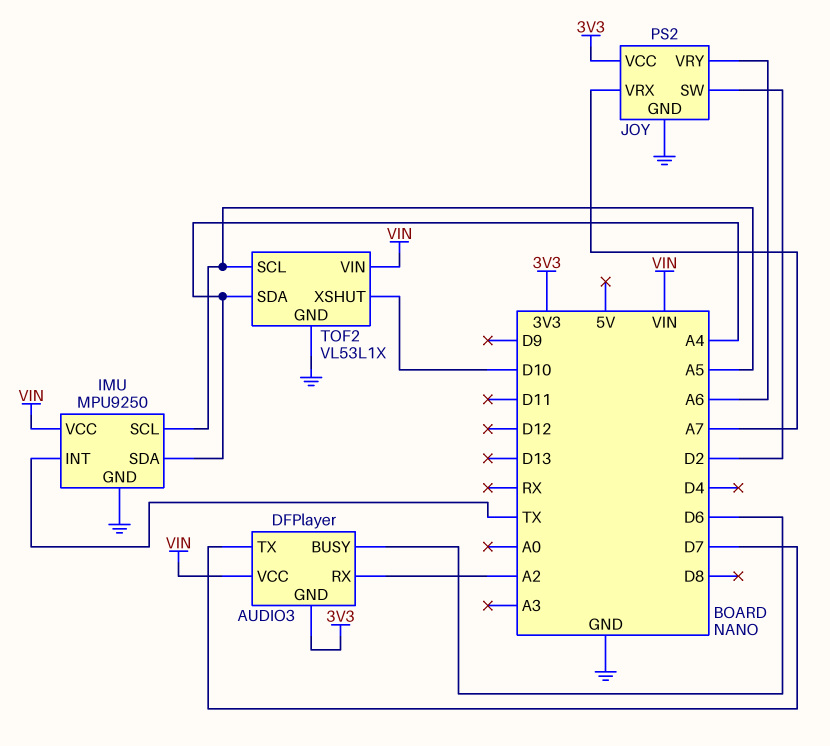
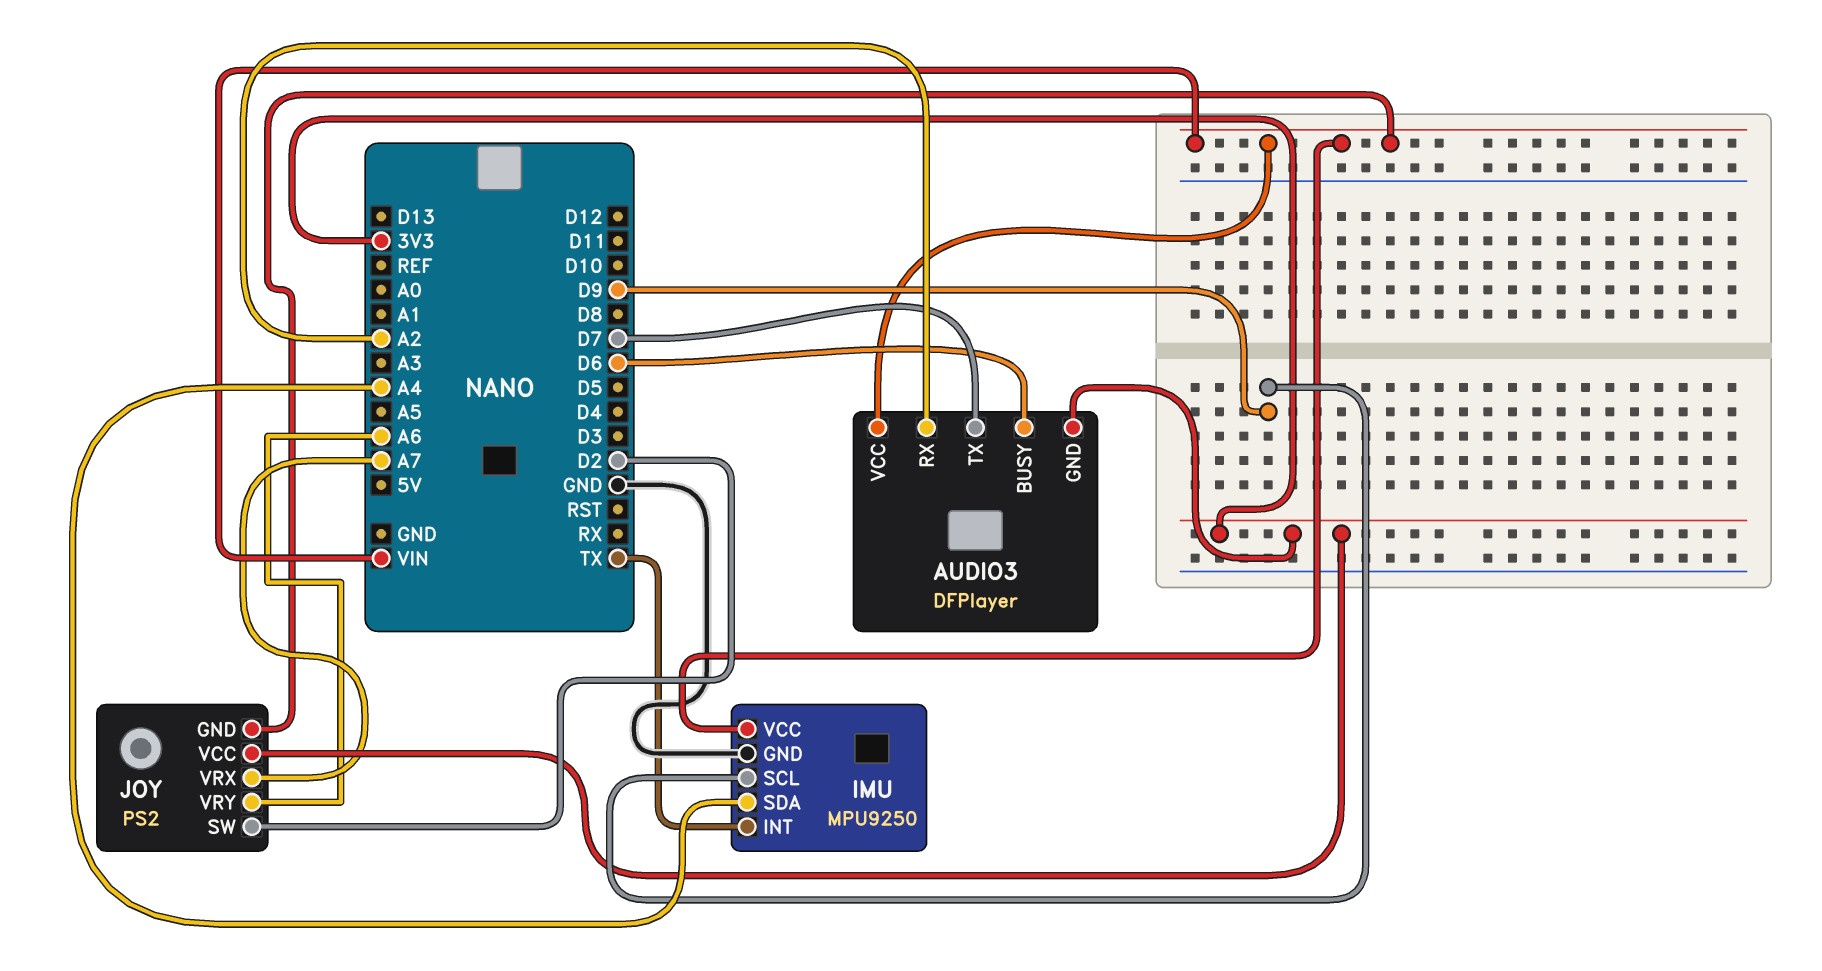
IMU pin SCL: A5 -> D9
JOY pin GND: GND -> VIN
TOF2: VL53L1X -> none
TOF2 pin GND: GND -> none
TOF2 pin SCL: A5 -> none
TOF2 pin SDA: A4 -> none
TOF2 pin VIN: VIN -> none
TOF2 pin XSHUT: D10 -> none

